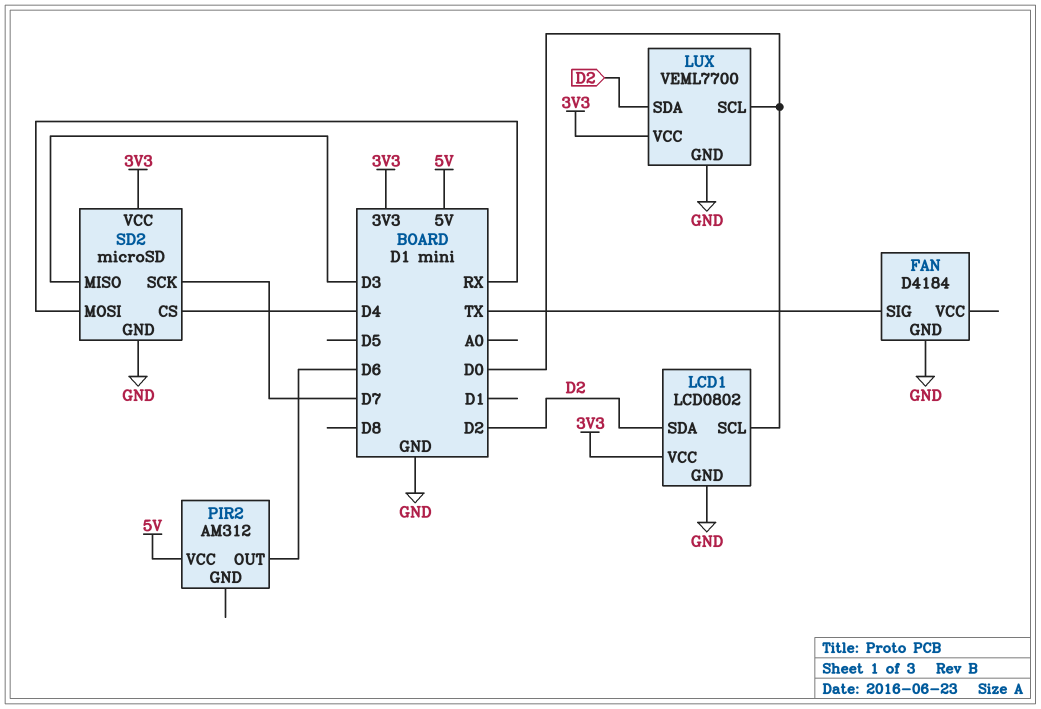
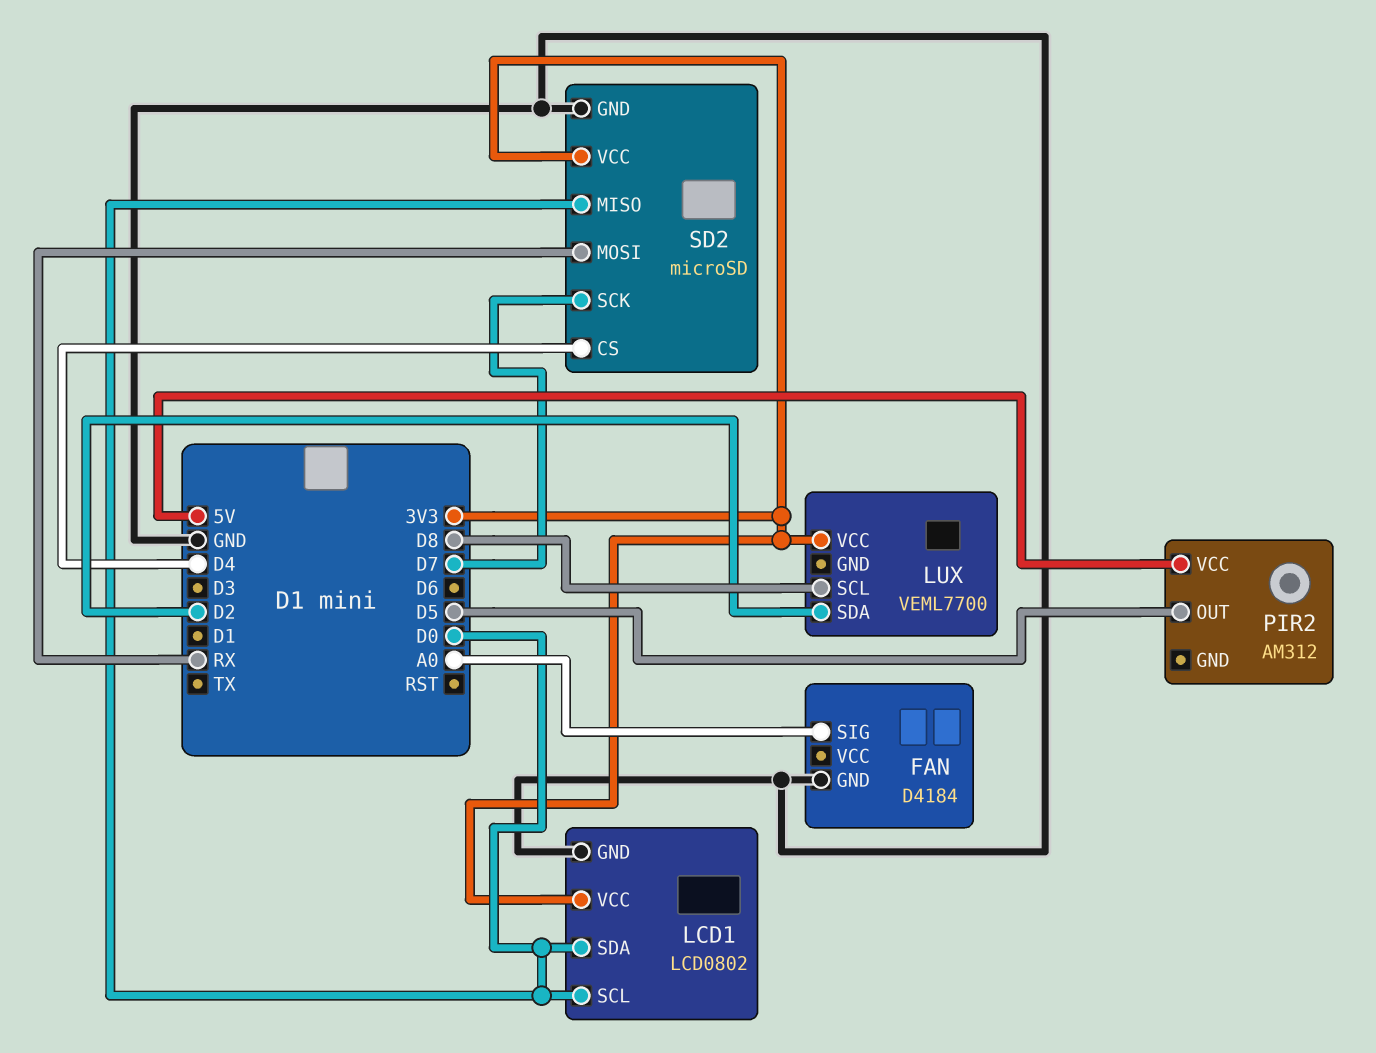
FAN pin SIG: TX -> A0
LCD1 pin SDA: D2 -> D0
LUX pin GND: GND -> none
LUX pin SCL: D0 -> D8
PIR2 pin OUT: D6 -> D5
SD2 pin MISO: D3 -> D0

